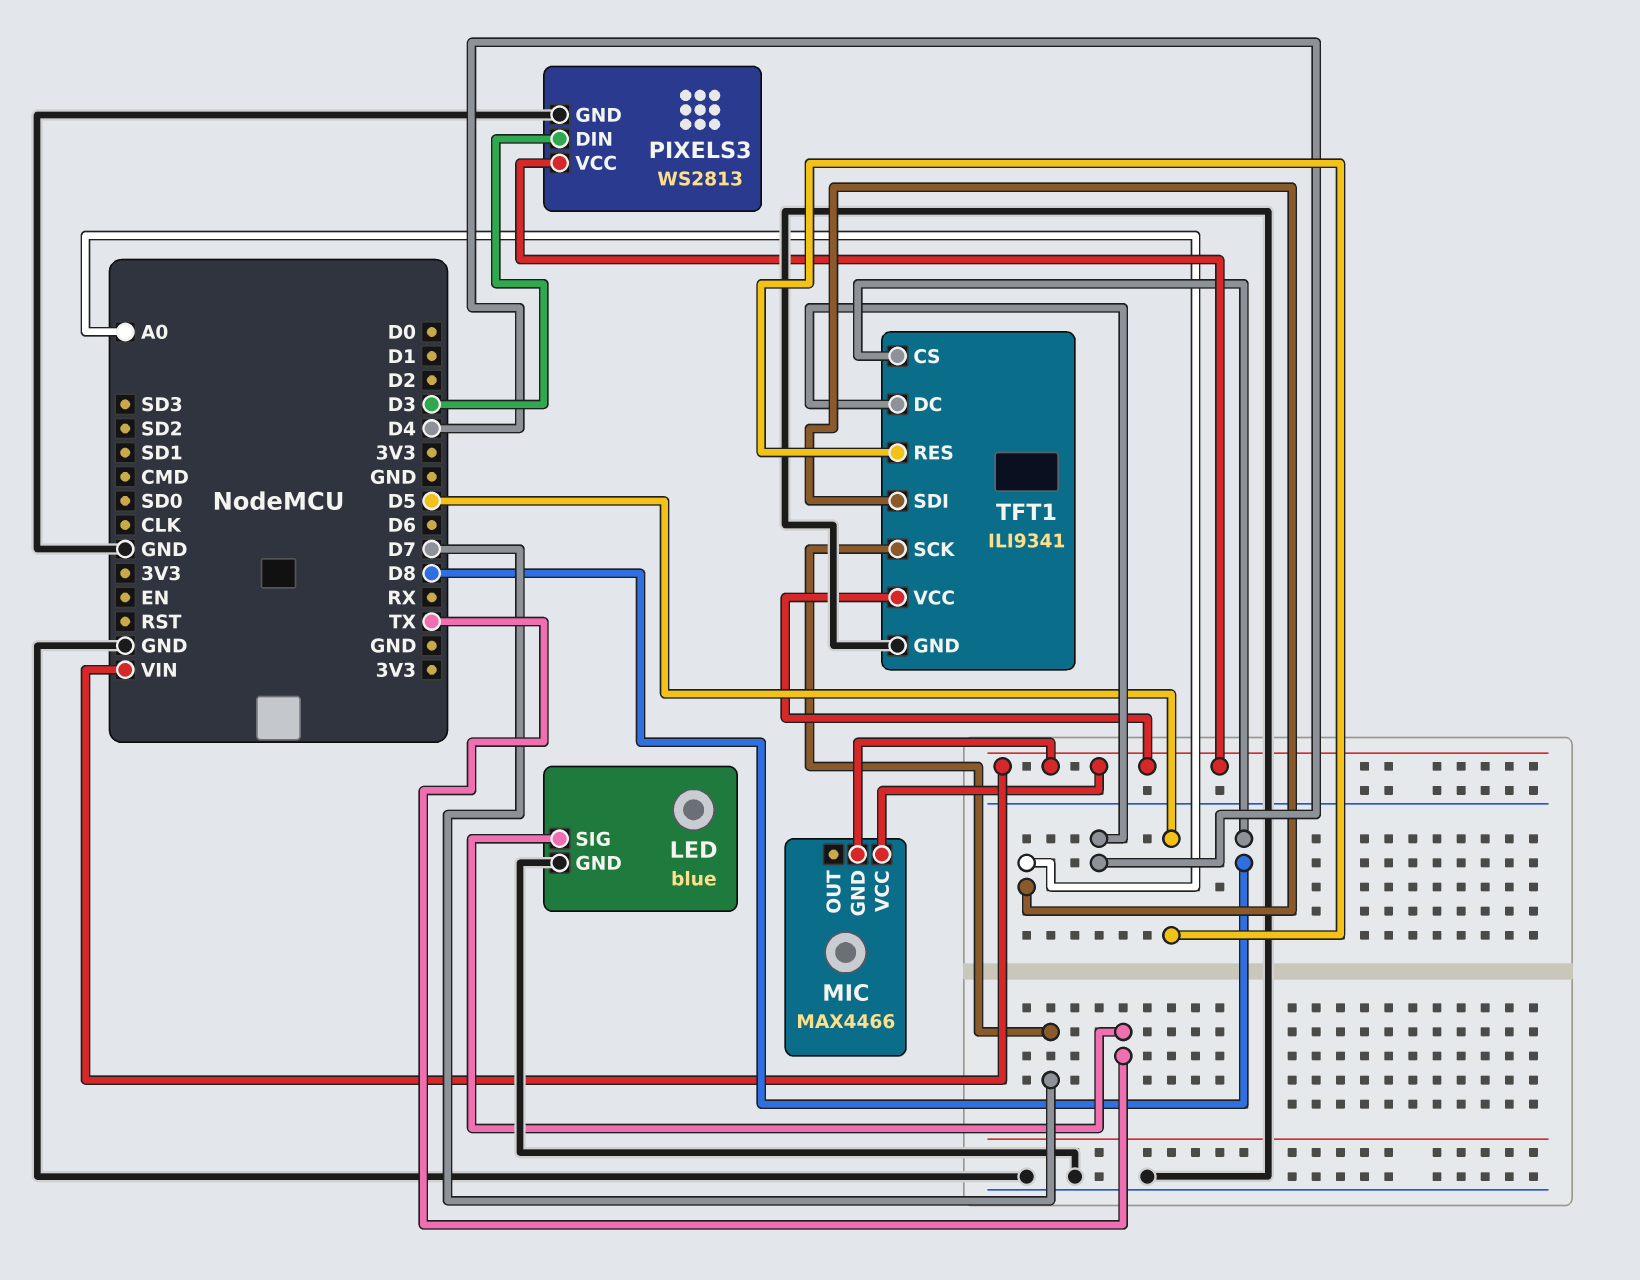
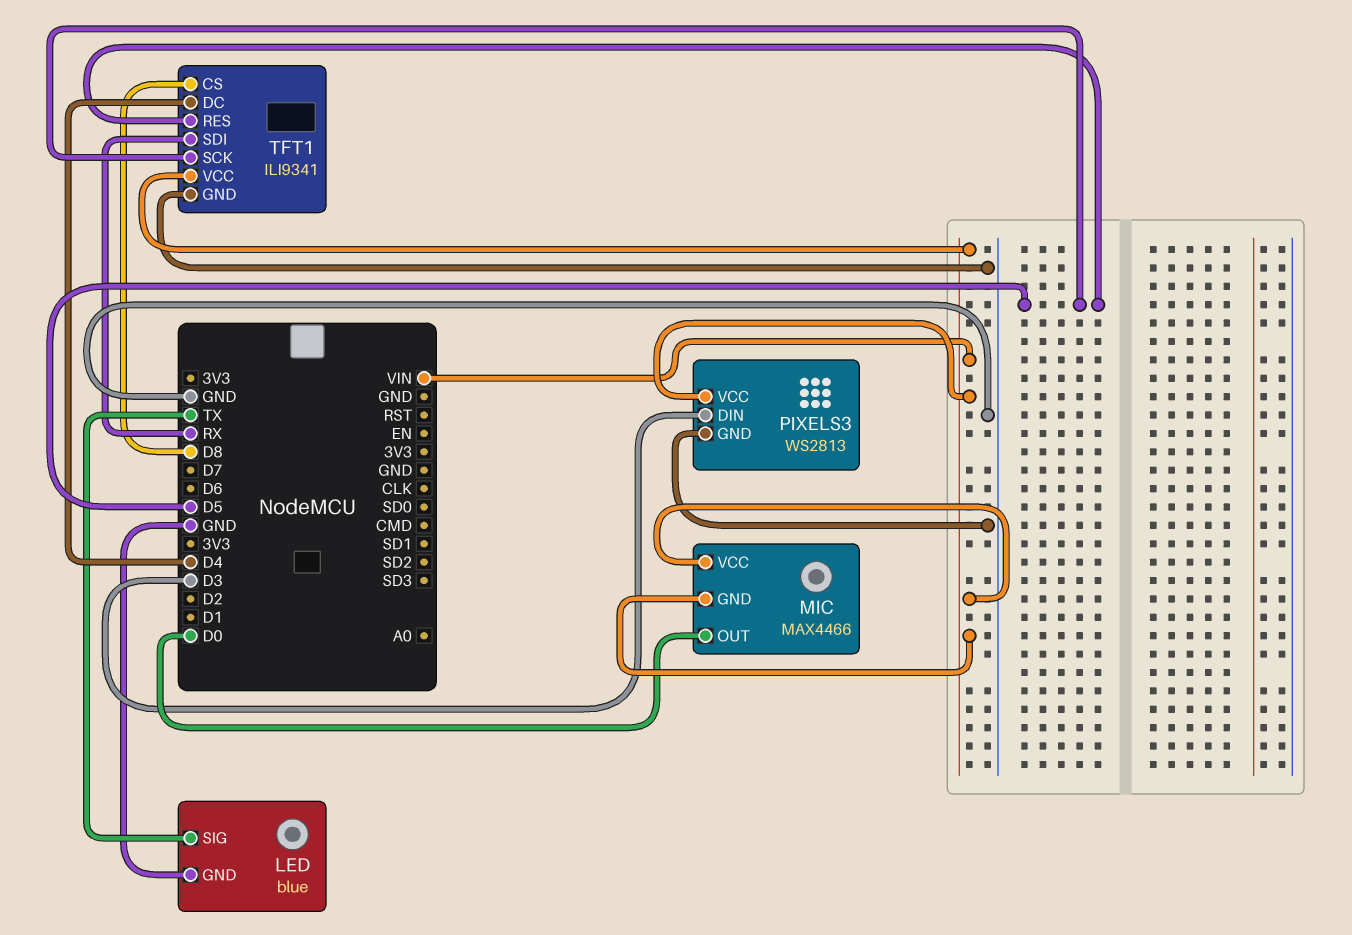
MIC pin OUT: none -> D0
TFT1 pin SCK: D7 -> D5
TFT1 pin SDI: A0 -> RX

